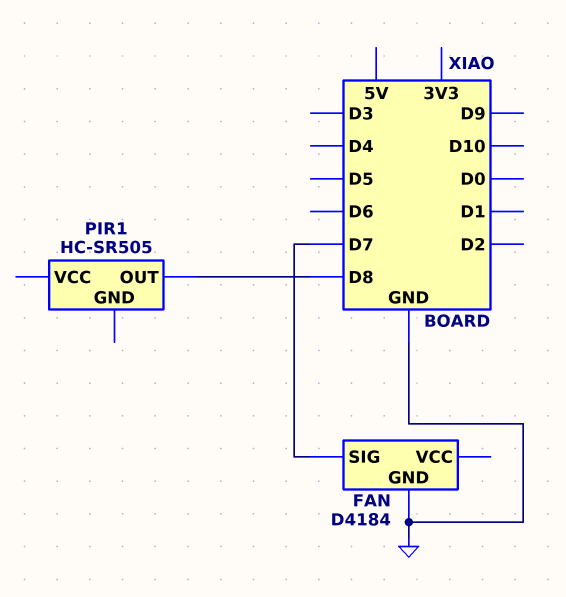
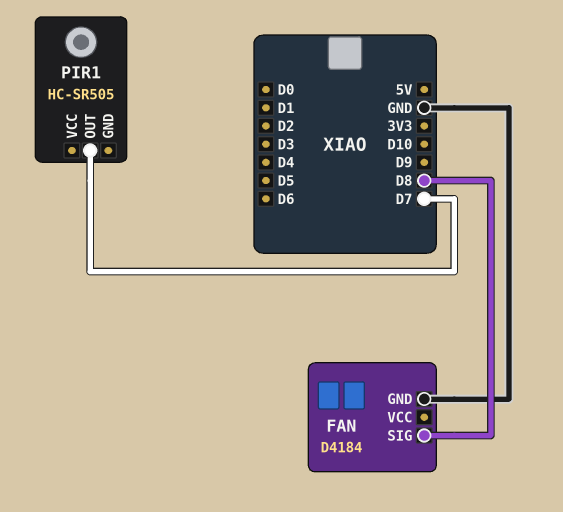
FAN pin SIG: D7 -> D8
PIR1 pin OUT: D8 -> D7

